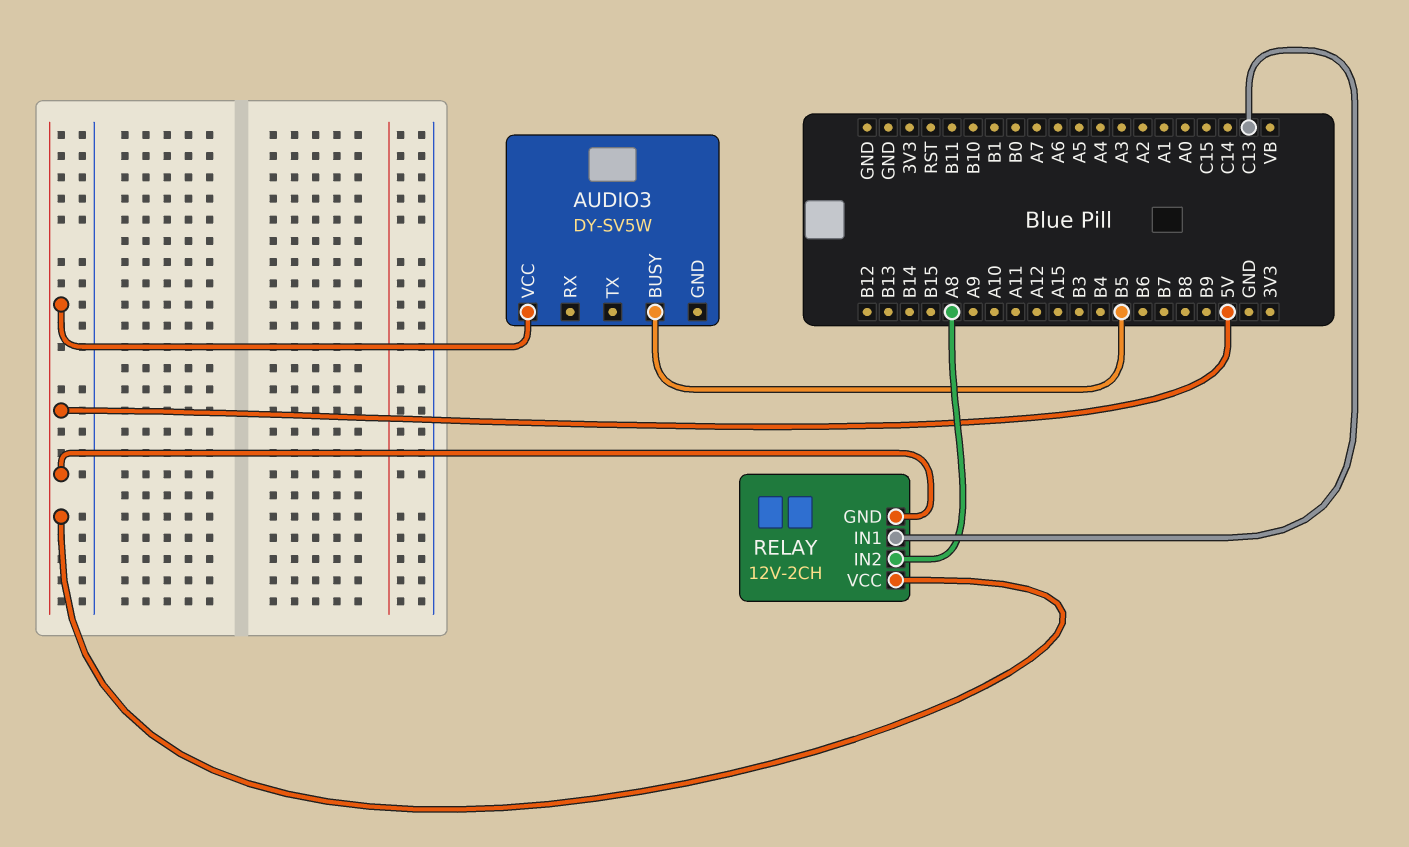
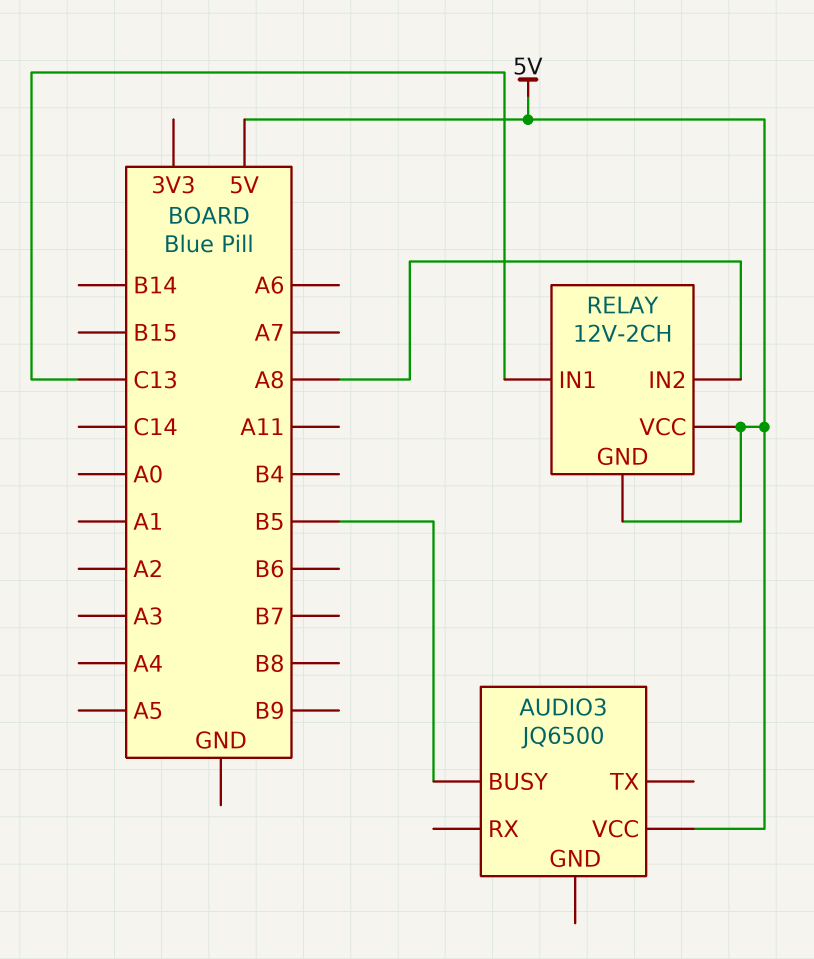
AUDIO3: DY-SV5W -> JQ6500

